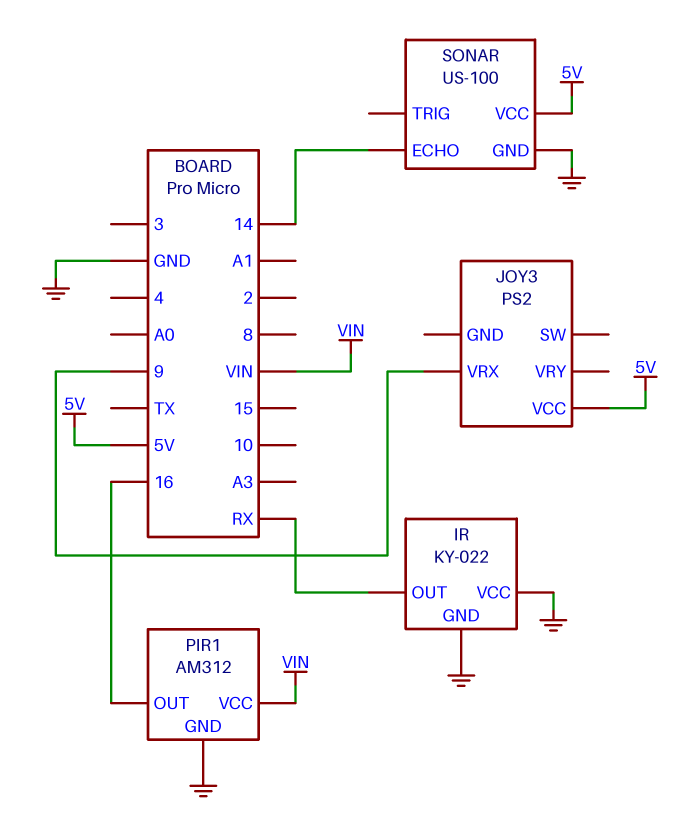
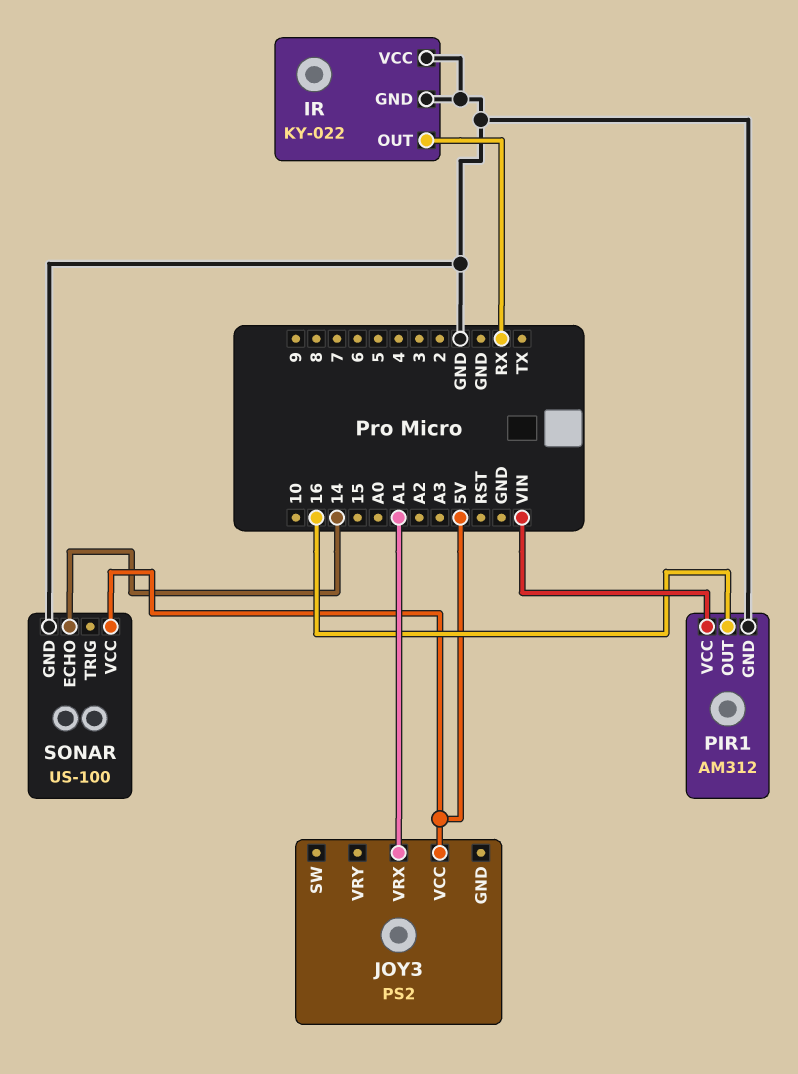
JOY3 pin VRX: 9 -> A1

